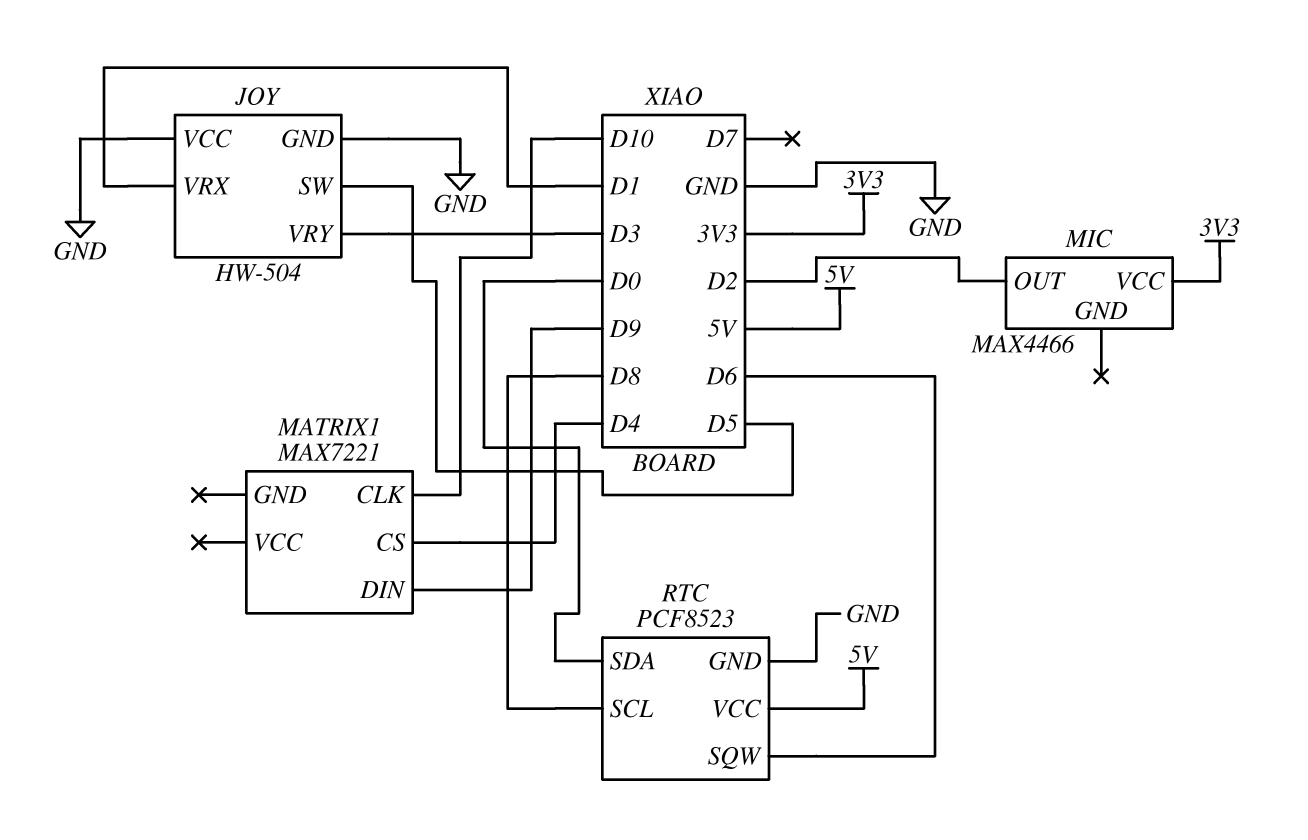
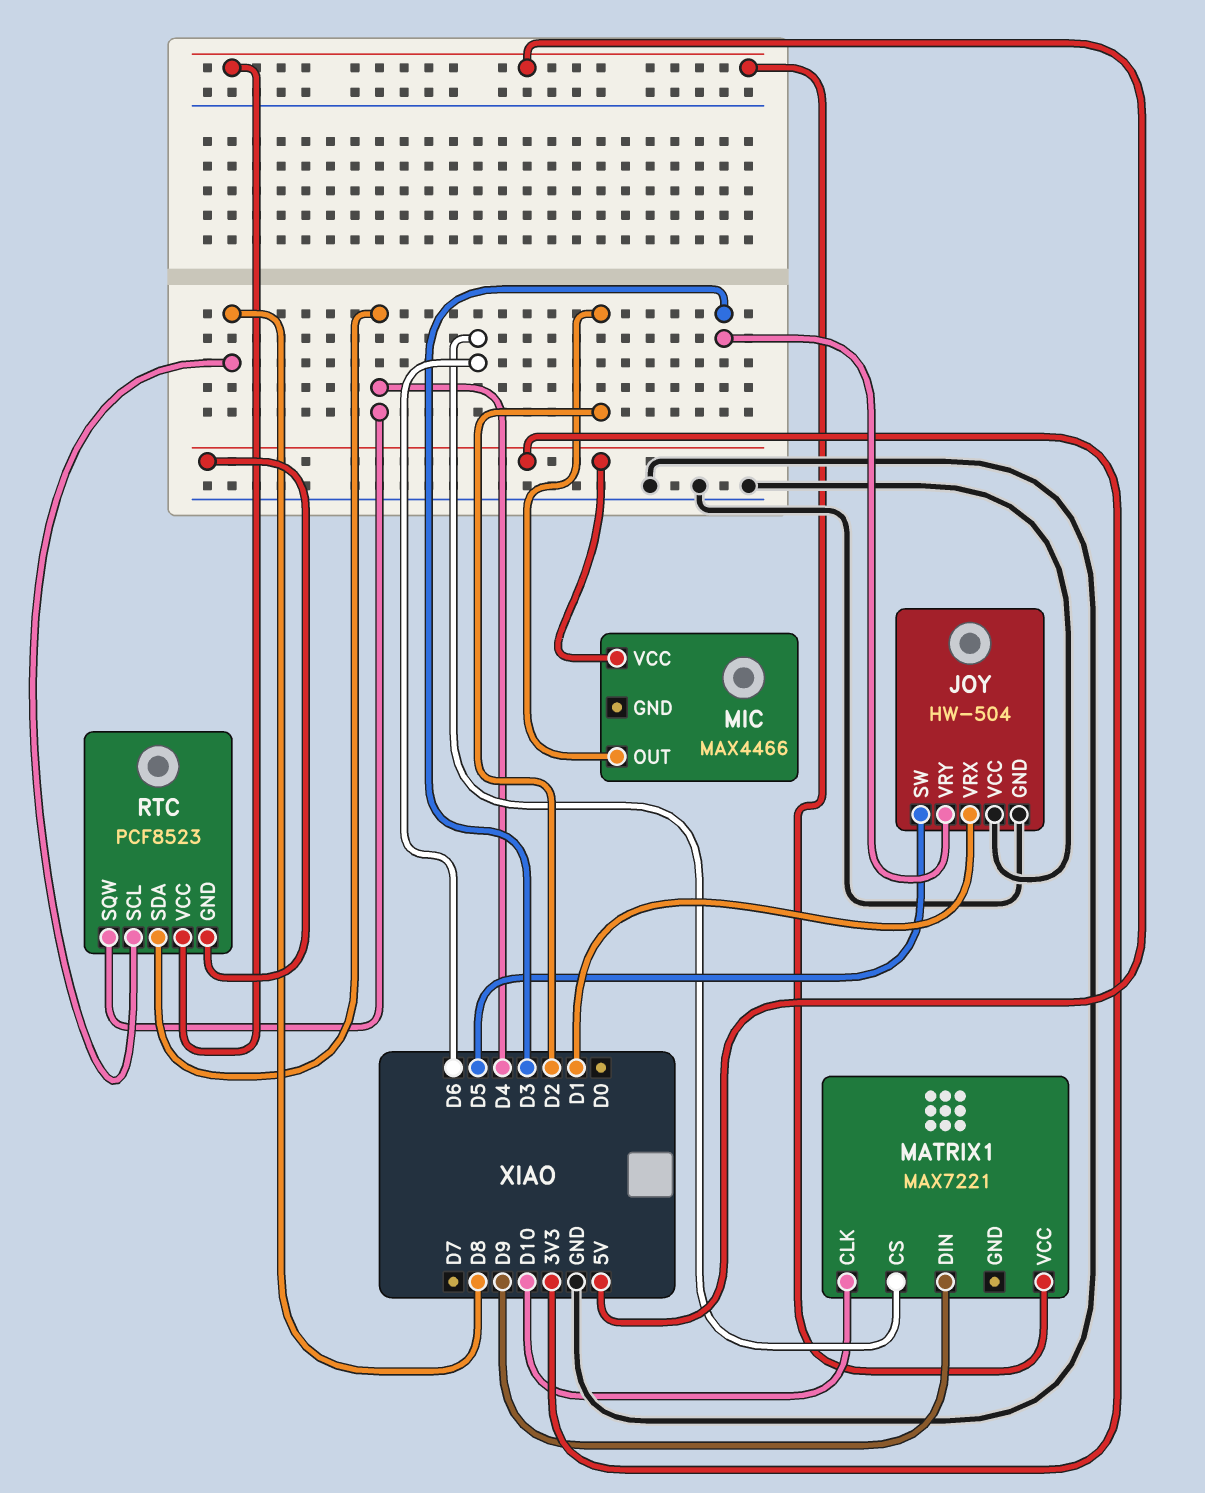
MATRIX1 pin CS: D4 -> D6
MATRIX1 pin VCC: none -> 5V
RTC pin GND: GND -> 3V3
RTC pin SDA: D0 -> D4
RTC pin SQW: D6 -> D4

